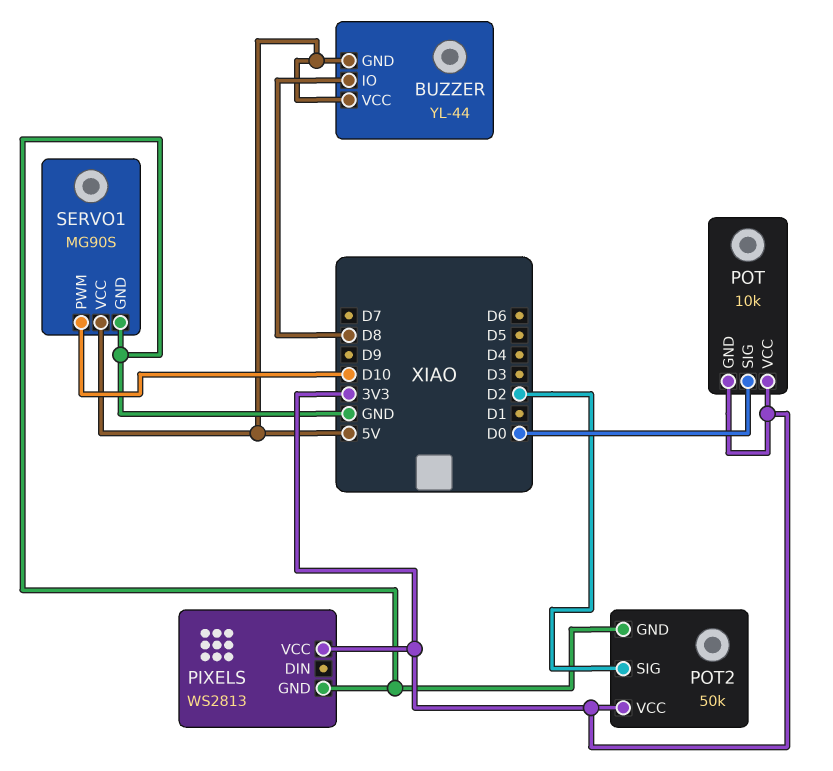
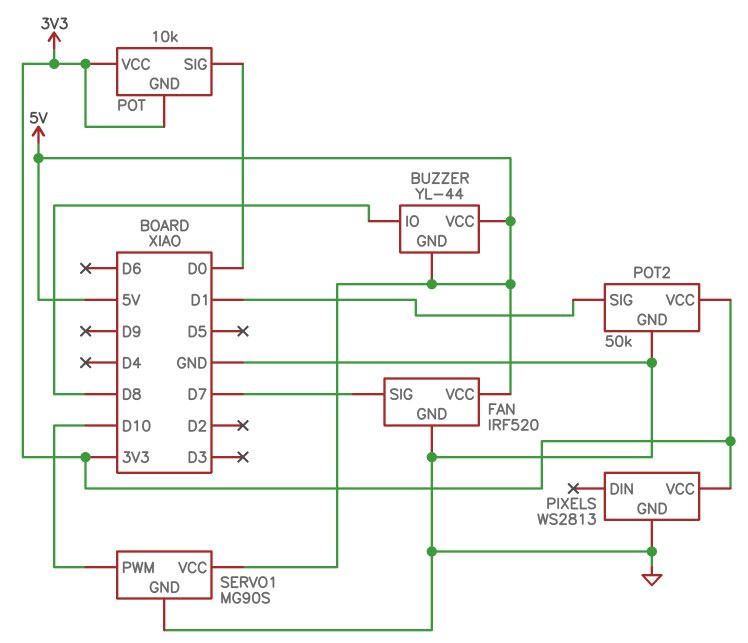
FAN: none -> IRF520
FAN pin GND: none -> GND
FAN pin SIG: none -> D7
FAN pin VCC: none -> 5V
POT2 pin SIG: D2 -> D1

